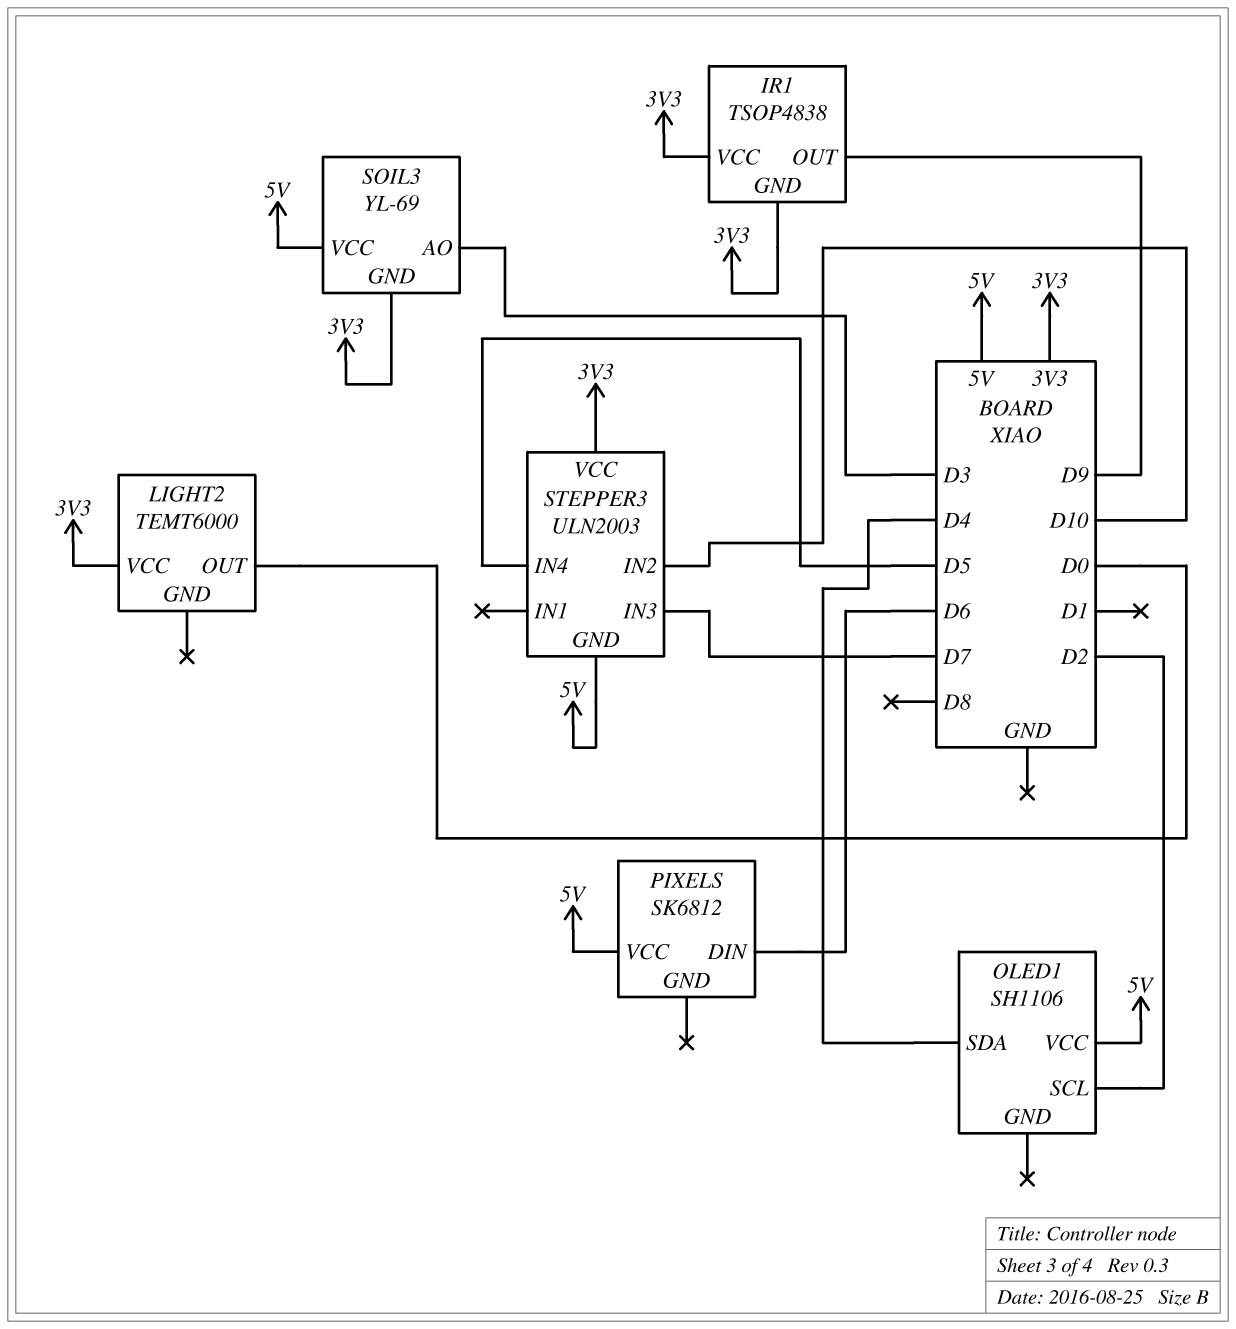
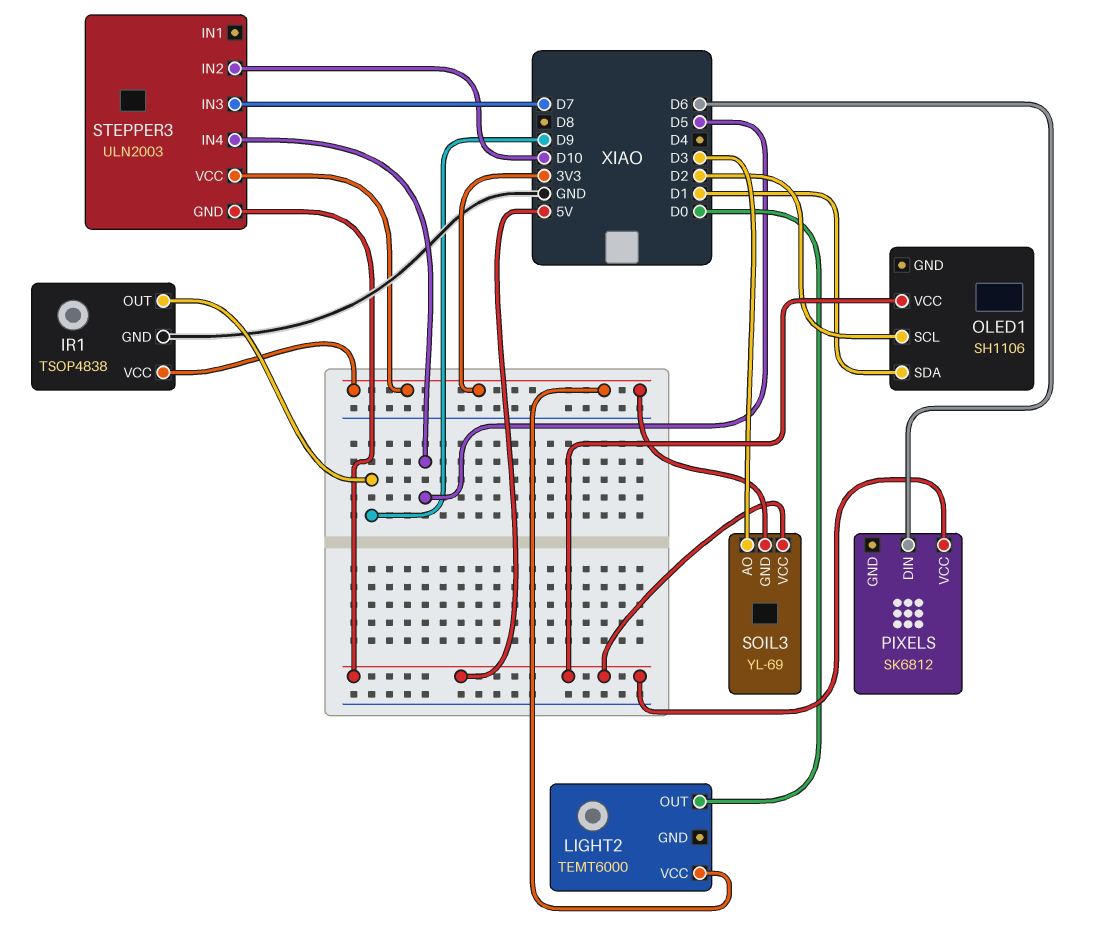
IR1 pin GND: 3V3 -> GND
OLED1 pin SDA: D4 -> D1

